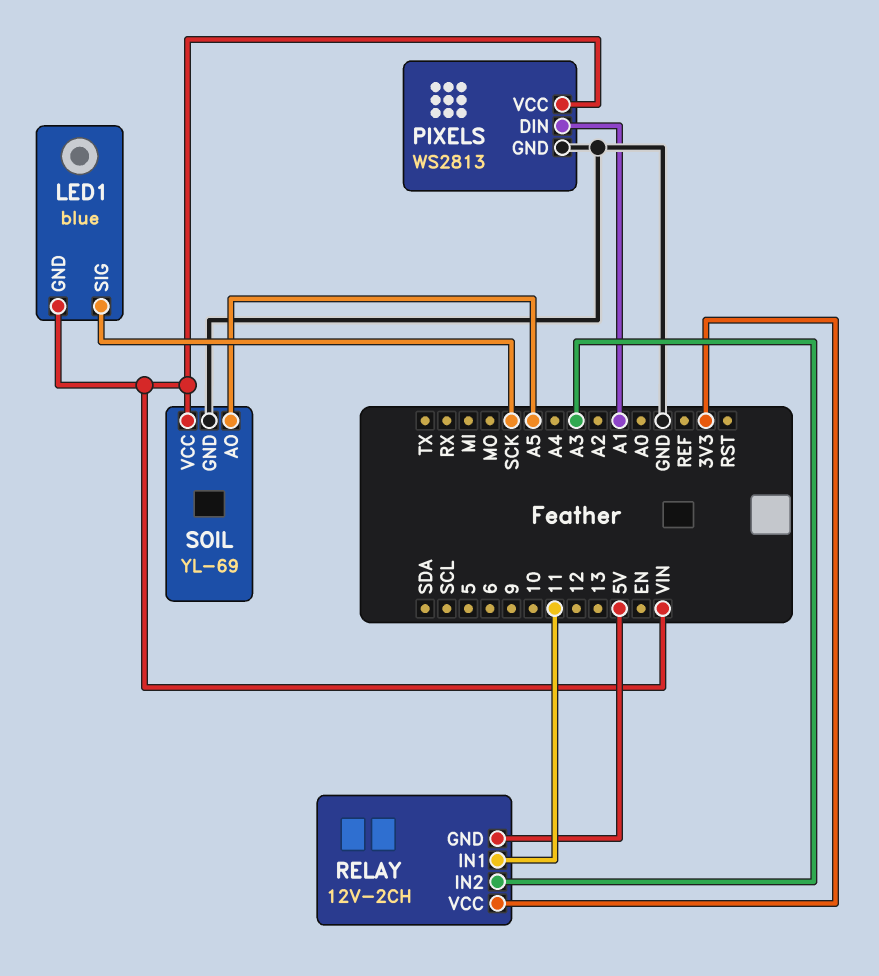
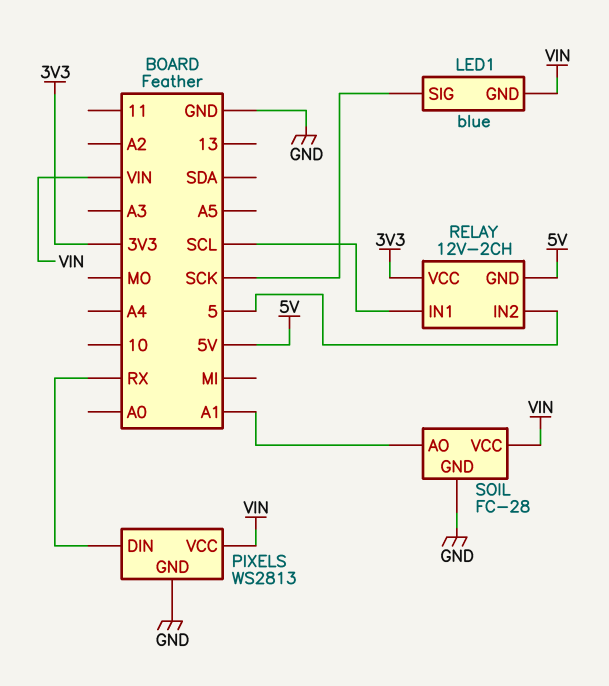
PIXELS pin DIN: A1 -> RX
RELAY pin IN1: 11 -> SCL
RELAY pin IN2: A3 -> 5
SOIL: YL-69 -> FC-28
SOIL pin AO: A5 -> A1

